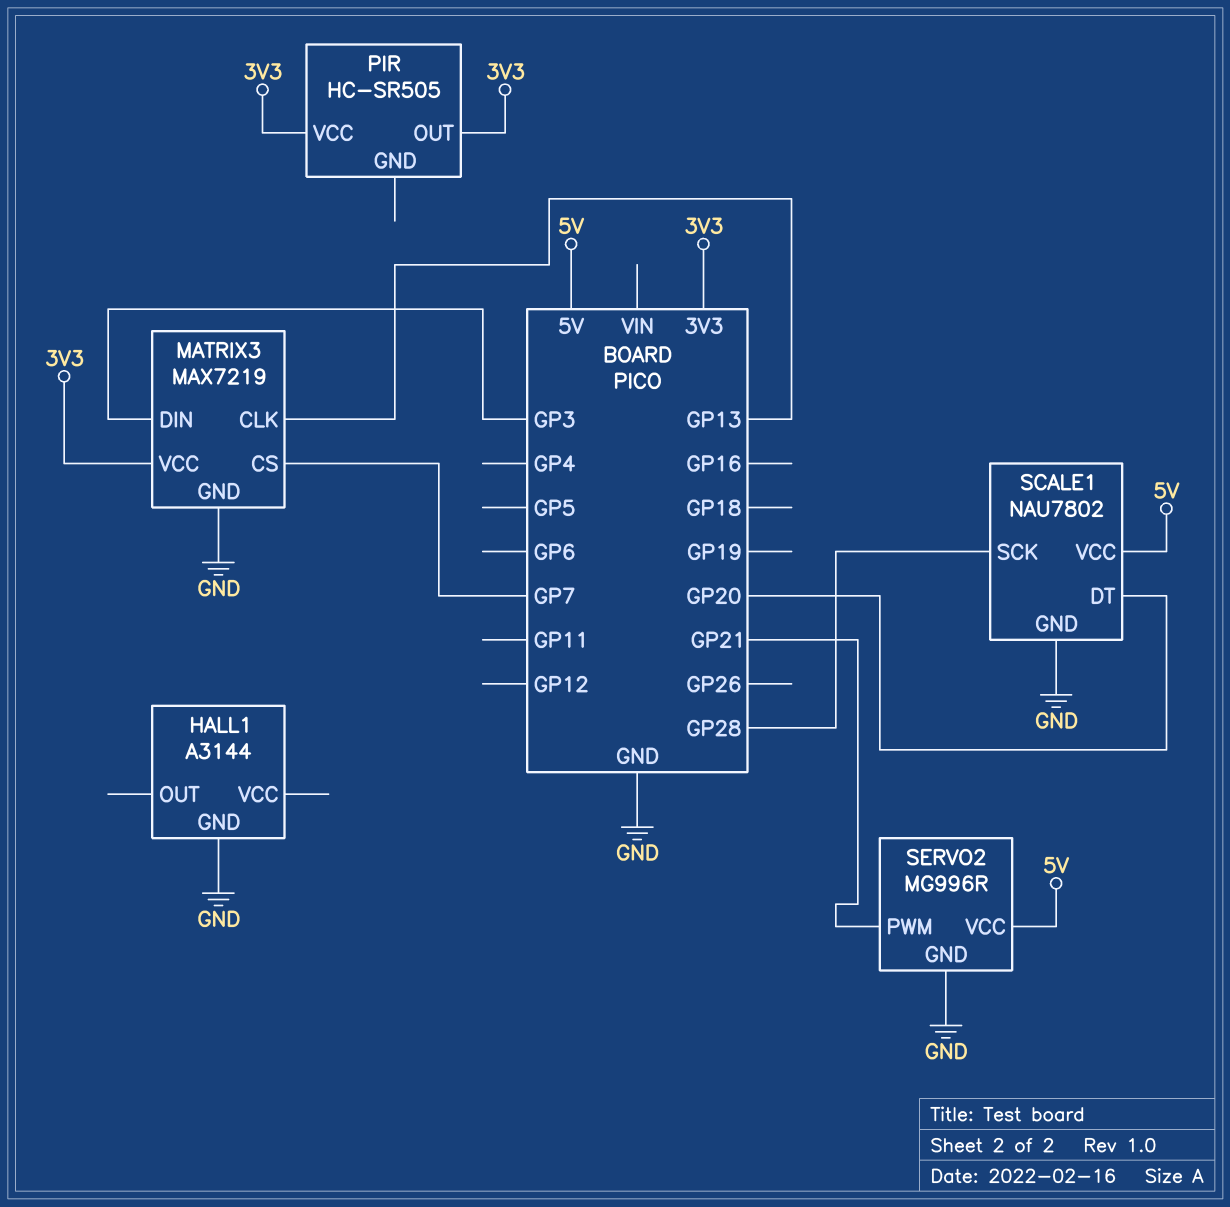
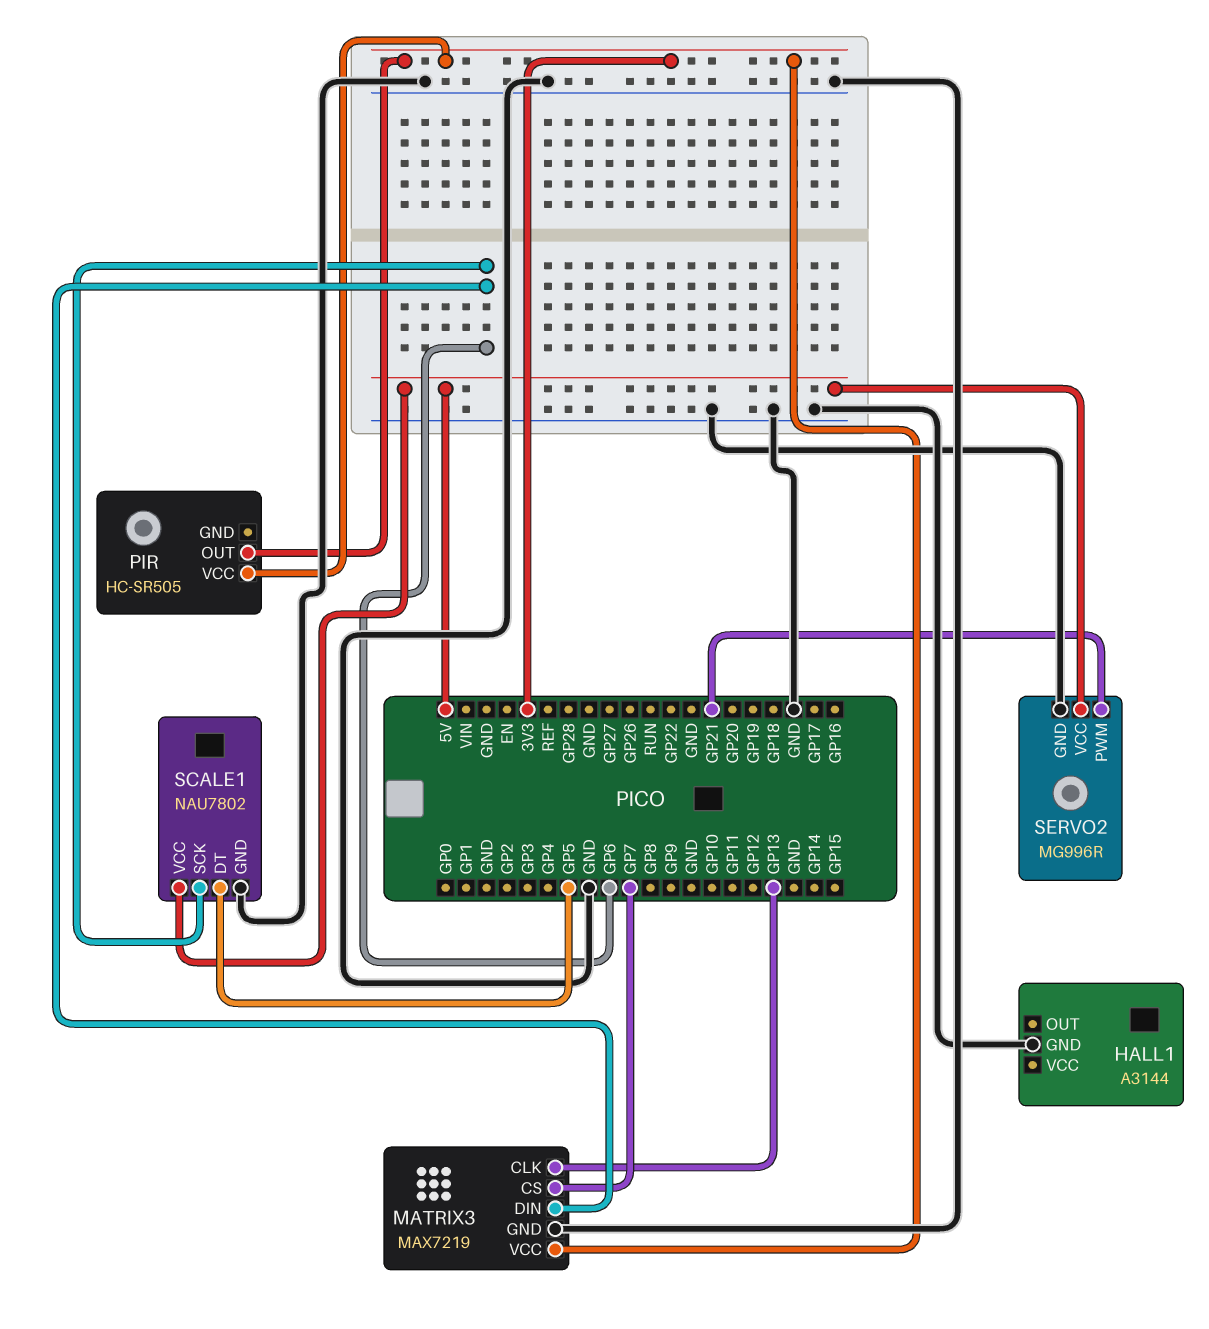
MATRIX3 pin DIN: GP3 -> GP6
SCALE1 pin DT: GP20 -> GP5
SCALE1 pin SCK: GP28 -> GP6

